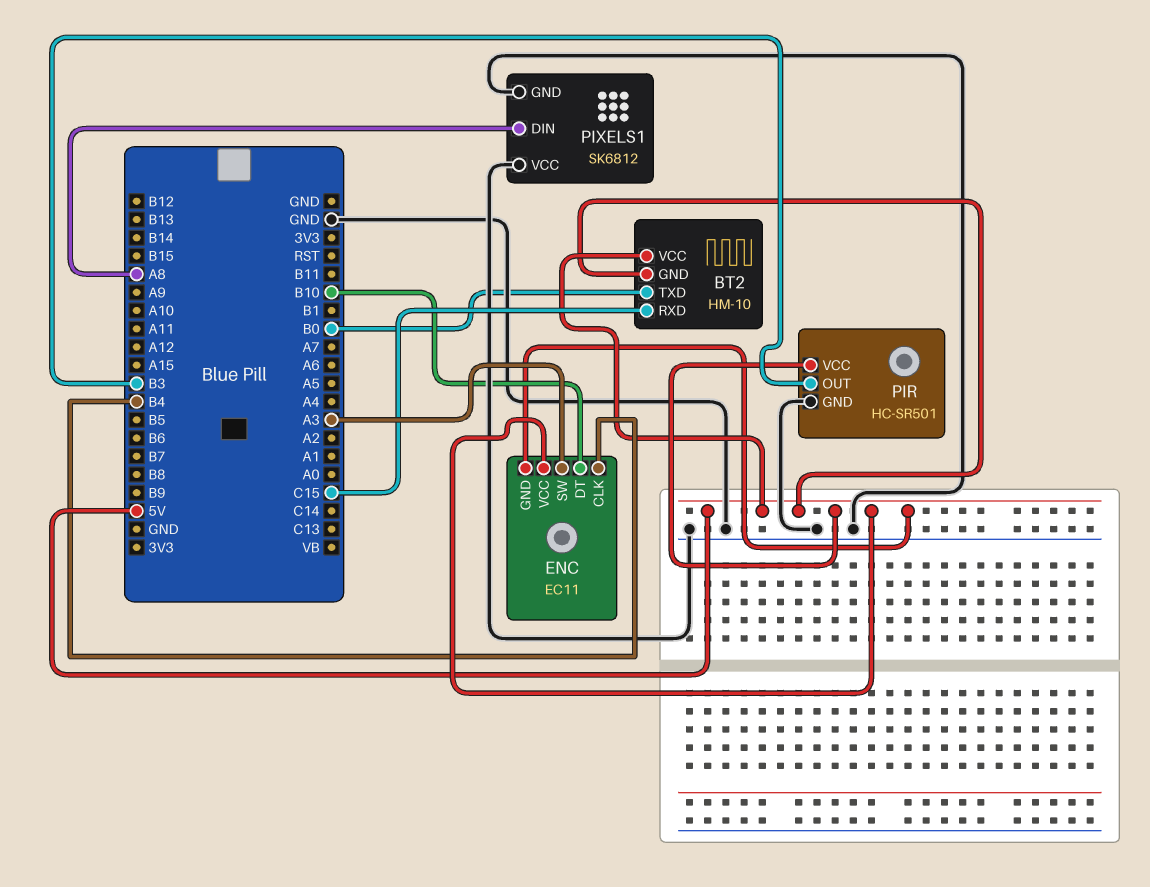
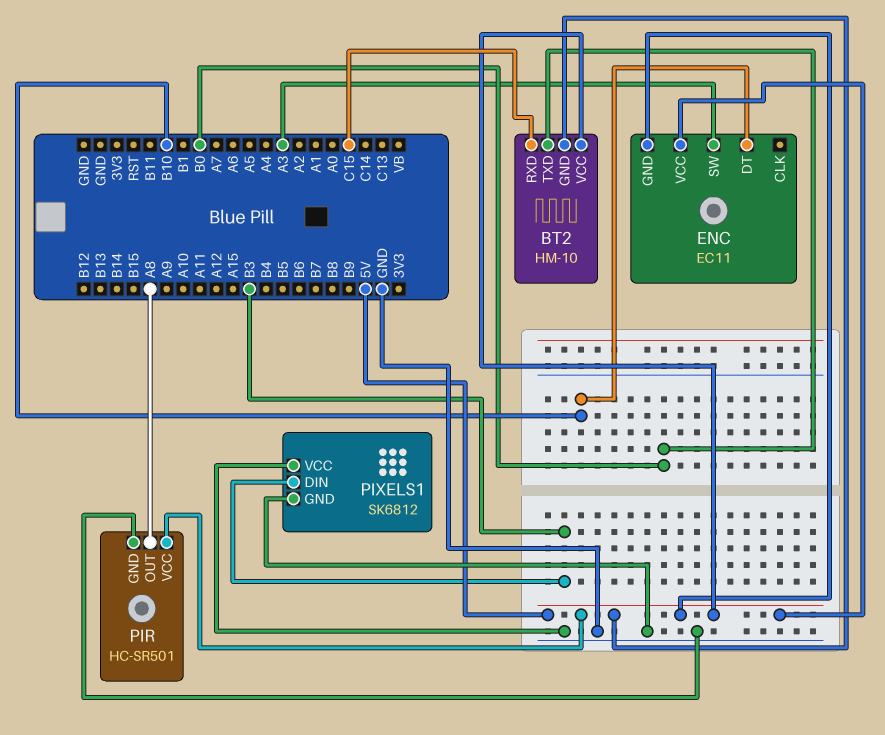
ENC pin CLK: B4 -> none
PIR pin OUT: B3 -> A8
PIXELS1 pin DIN: A8 -> B3

